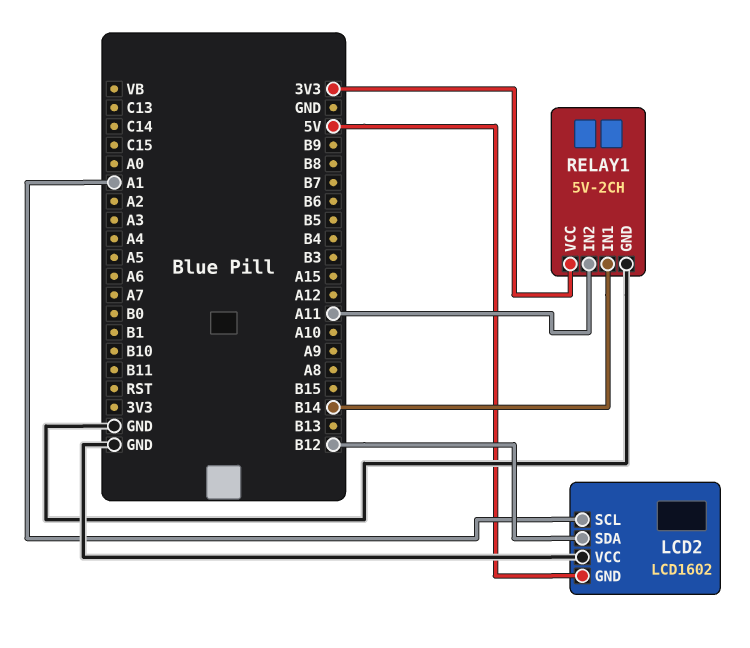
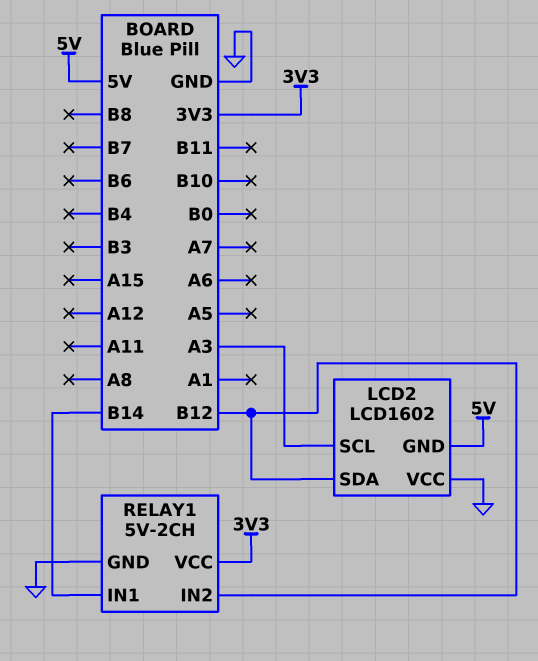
LCD2 pin SCL: A1 -> A3
RELAY1 pin IN2: A11 -> B12

